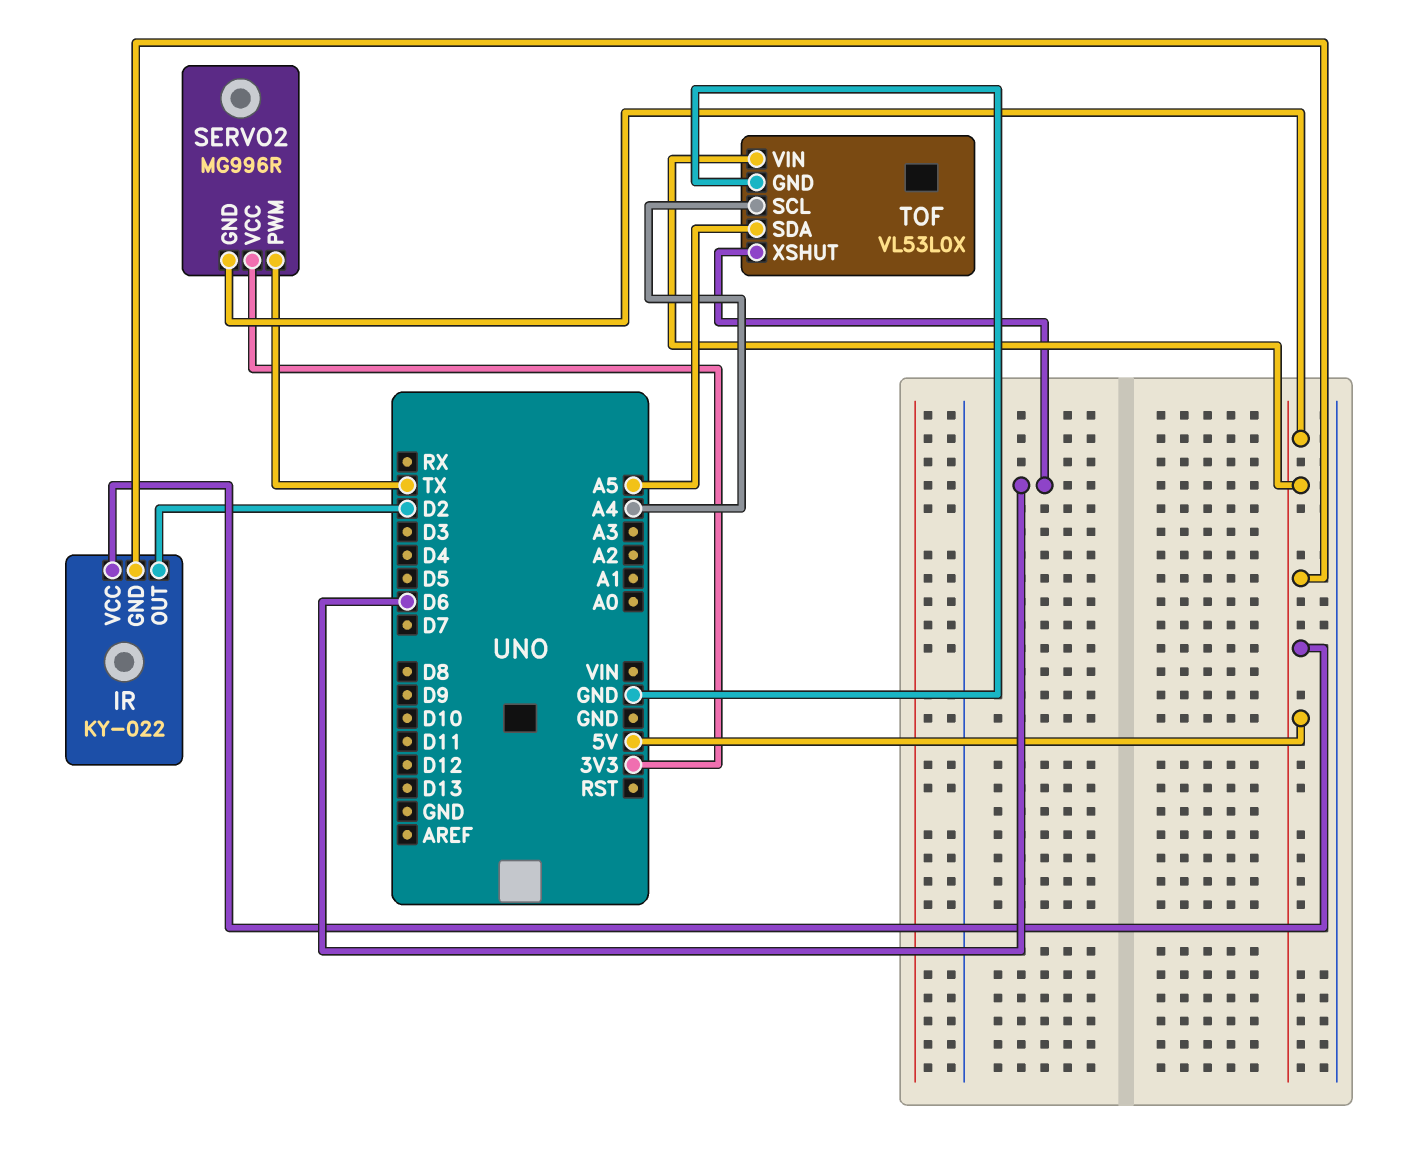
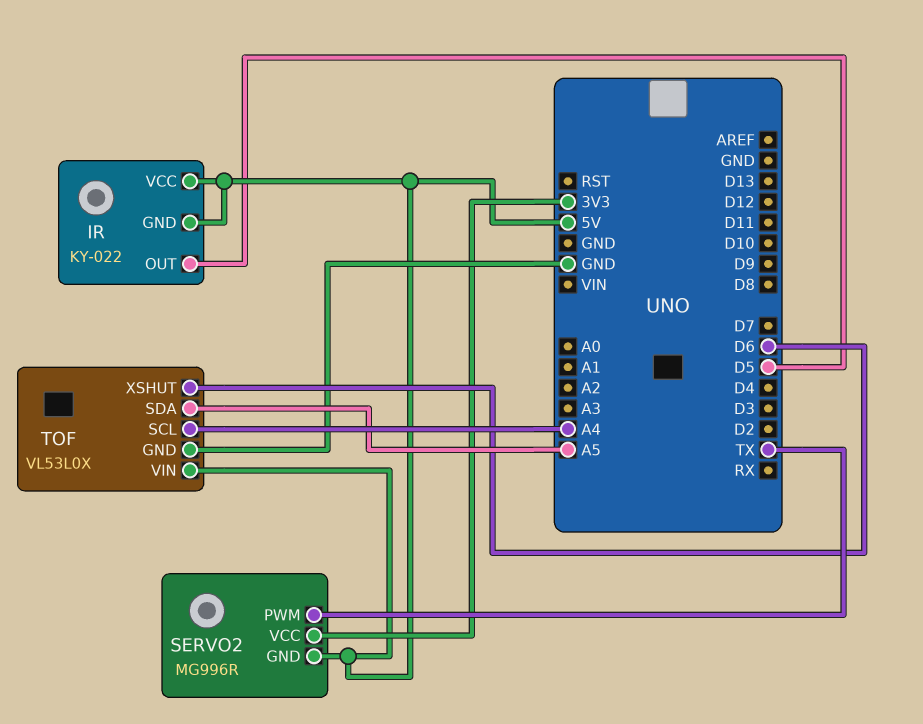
IR pin OUT: D2 -> D5

